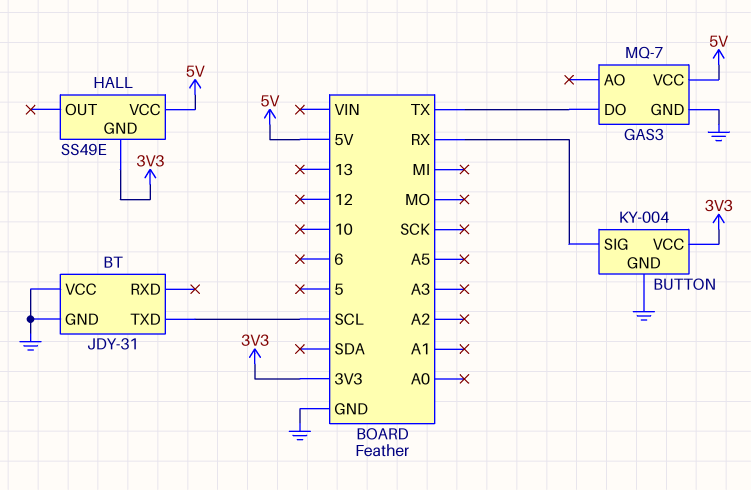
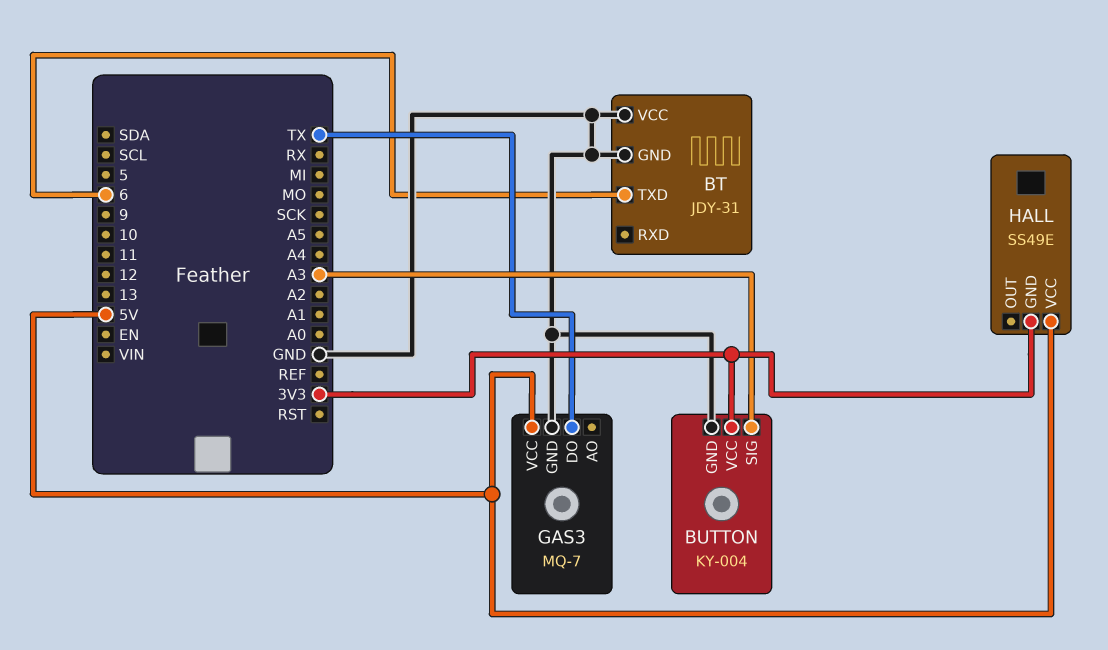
BT pin TXD: SCL -> 6
BUTTON pin SIG: RX -> A3

